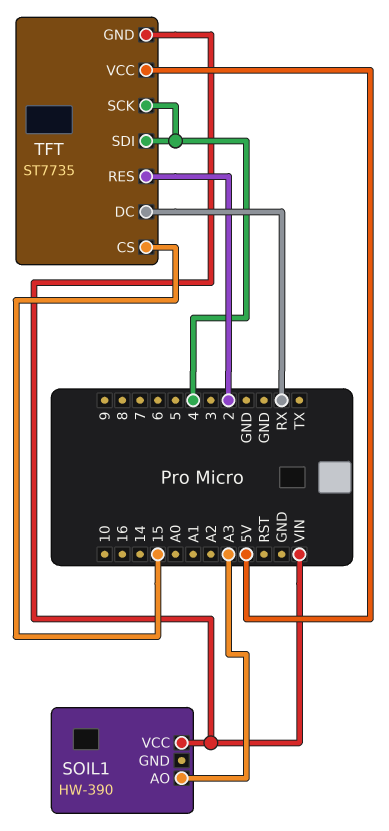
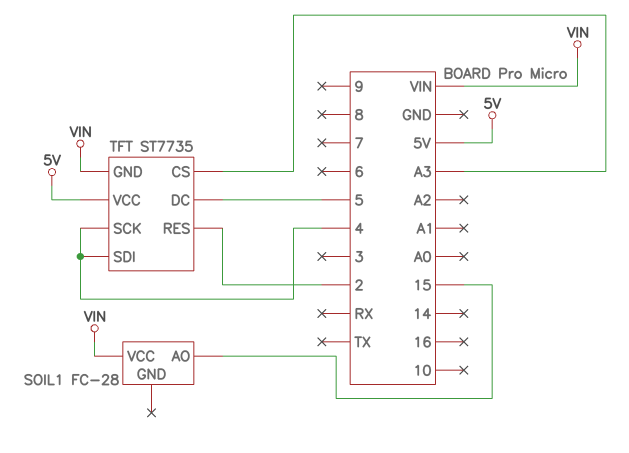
SOIL1: HW-390 -> FC-28
SOIL1 pin AO: A3 -> 15
TFT pin CS: 15 -> A3
TFT pin DC: RX -> 5

